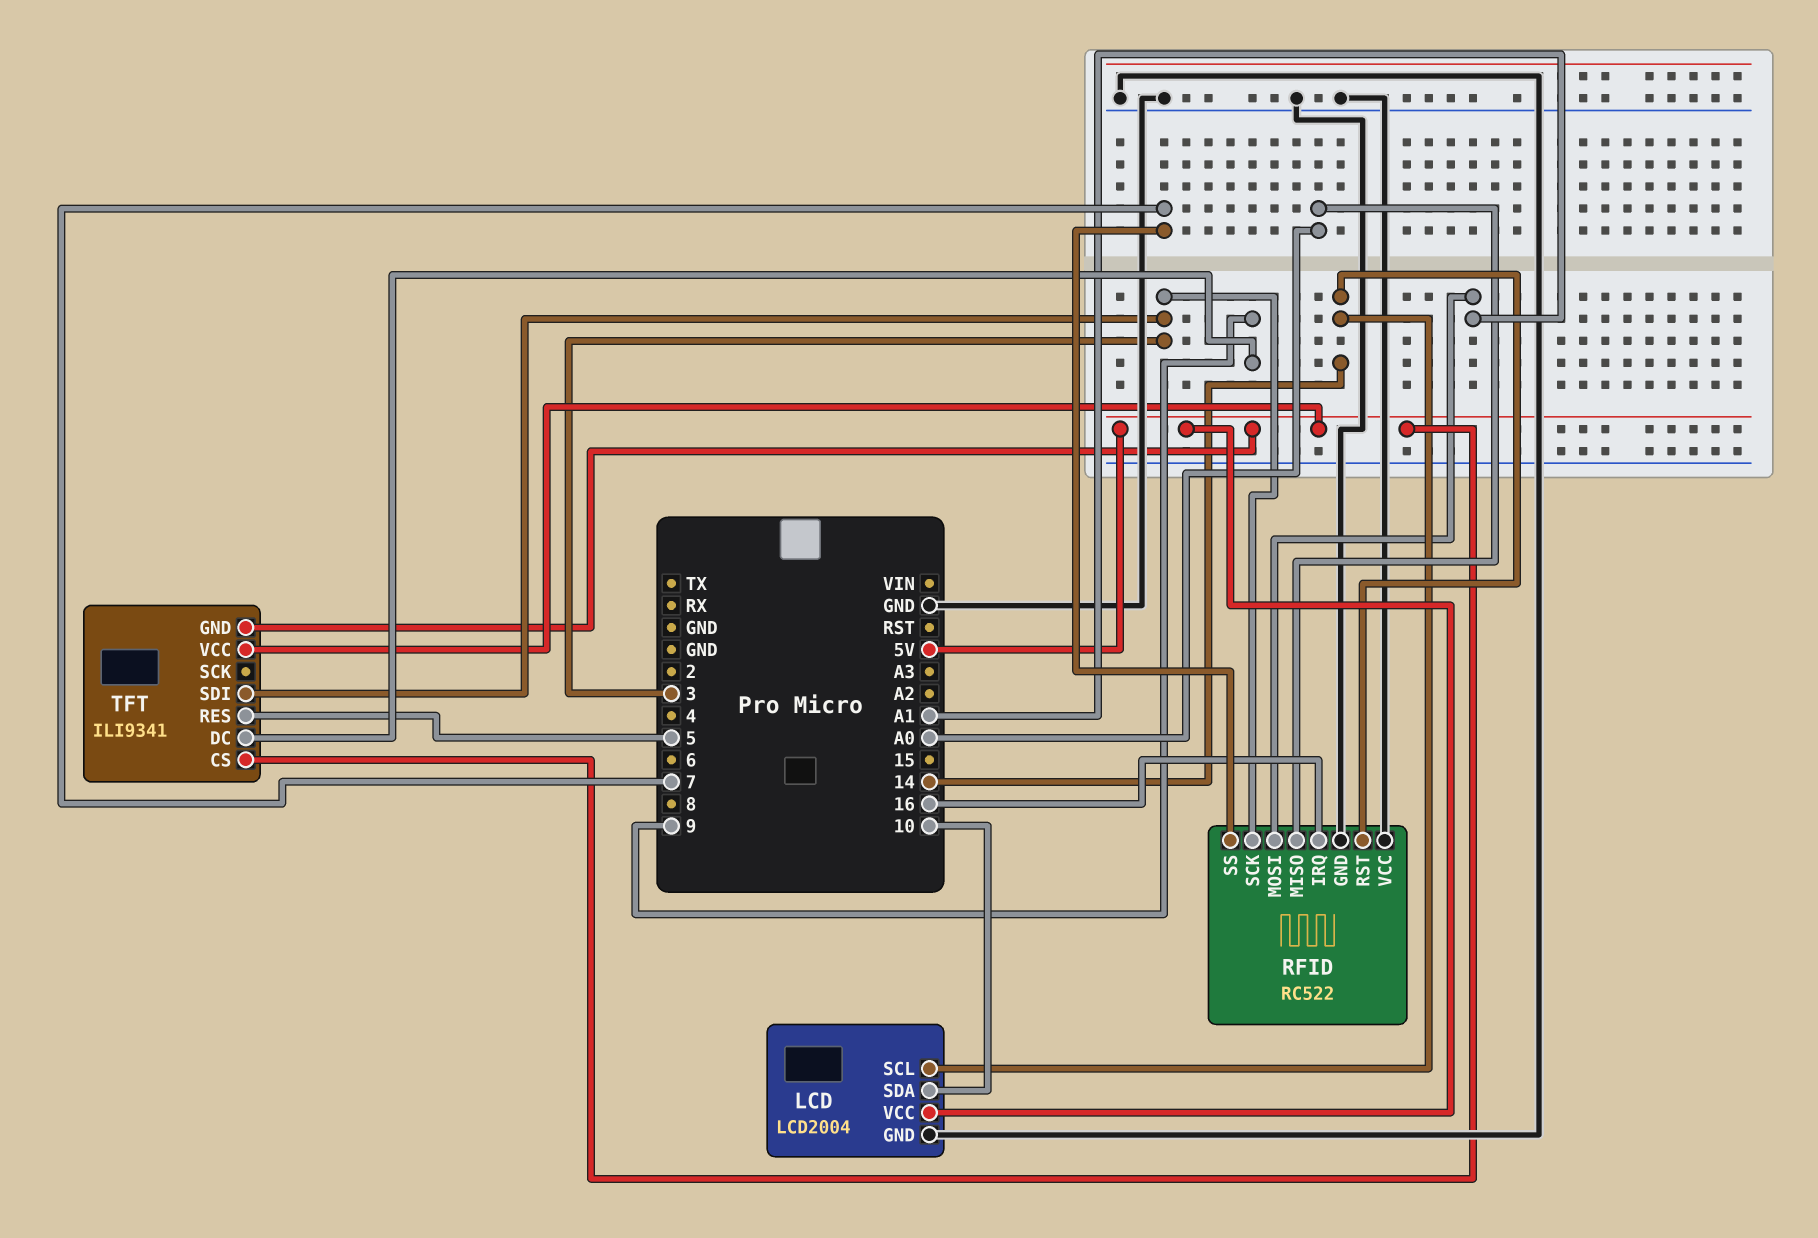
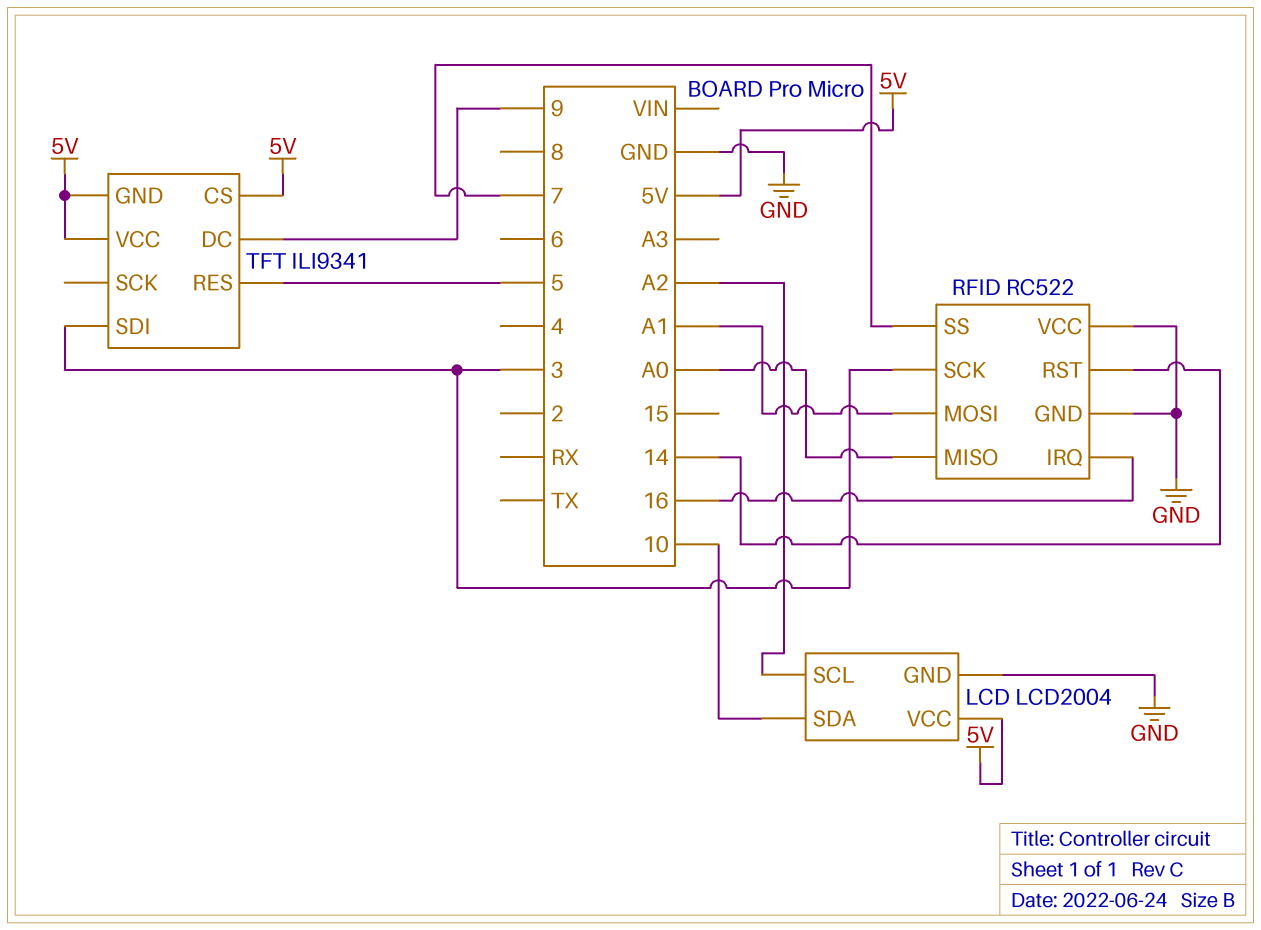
LCD pin SCL: 14 -> A2

